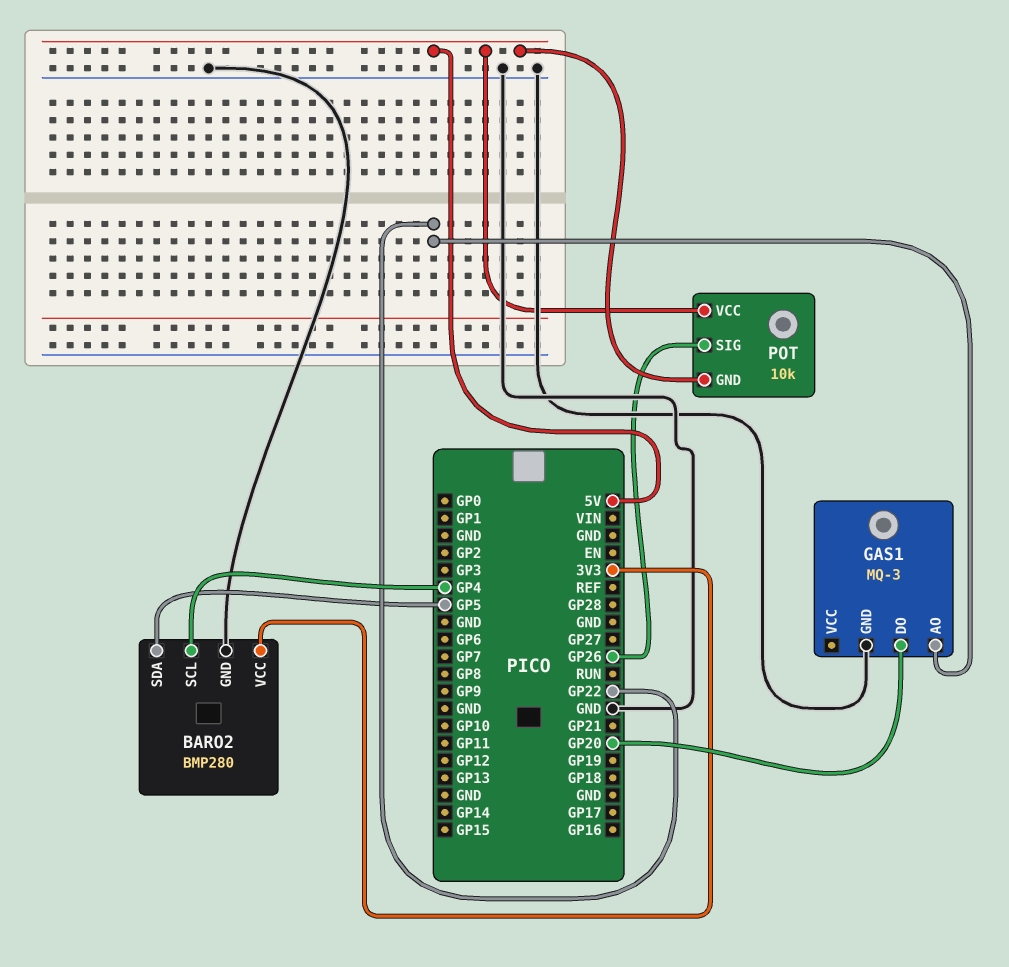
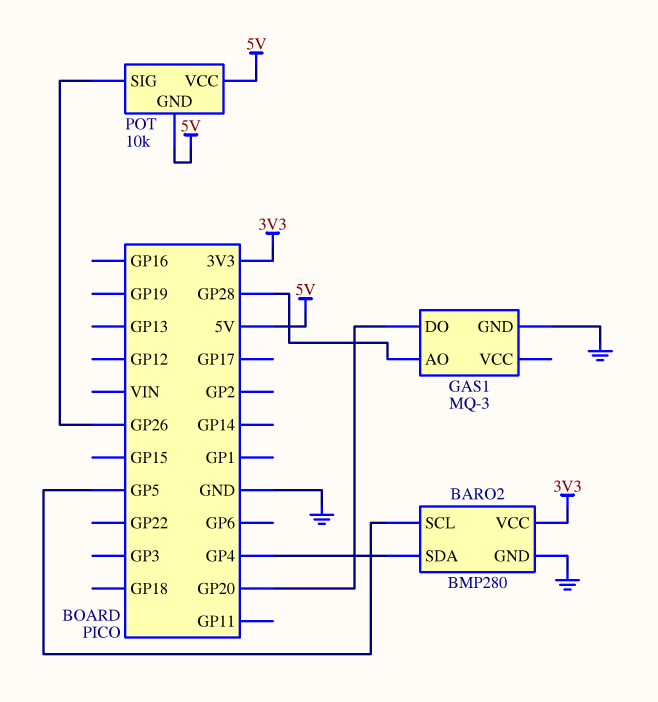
BARO2 pin SCL: GP4 -> GP5
BARO2 pin SDA: GP5 -> GP4
GAS1 pin AO: GP22 -> GP28

